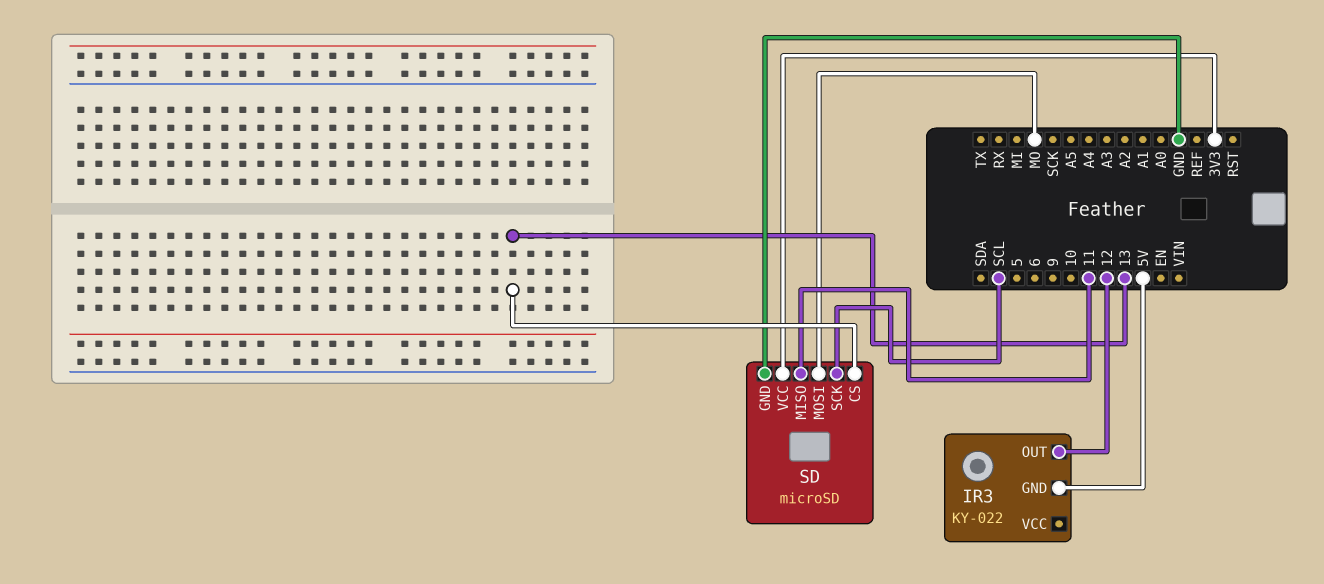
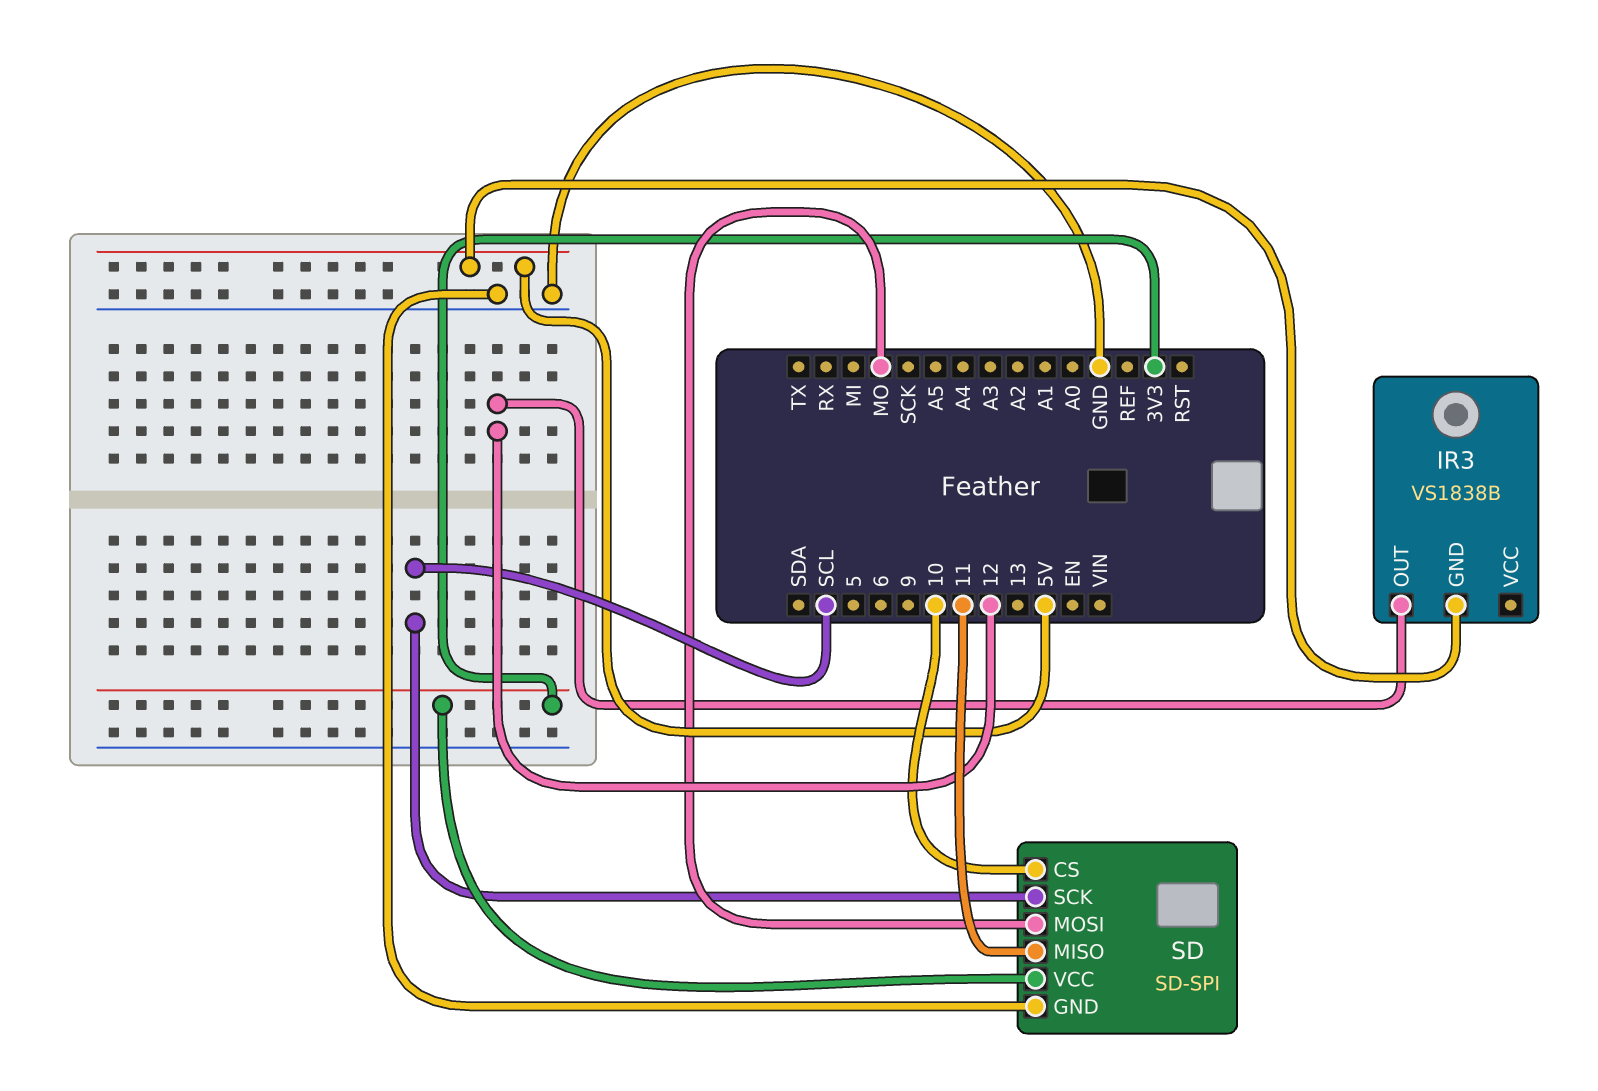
IR3: KY-022 -> VS1838B
SD: microSD -> SD-SPI
SD pin CS: 13 -> 10

